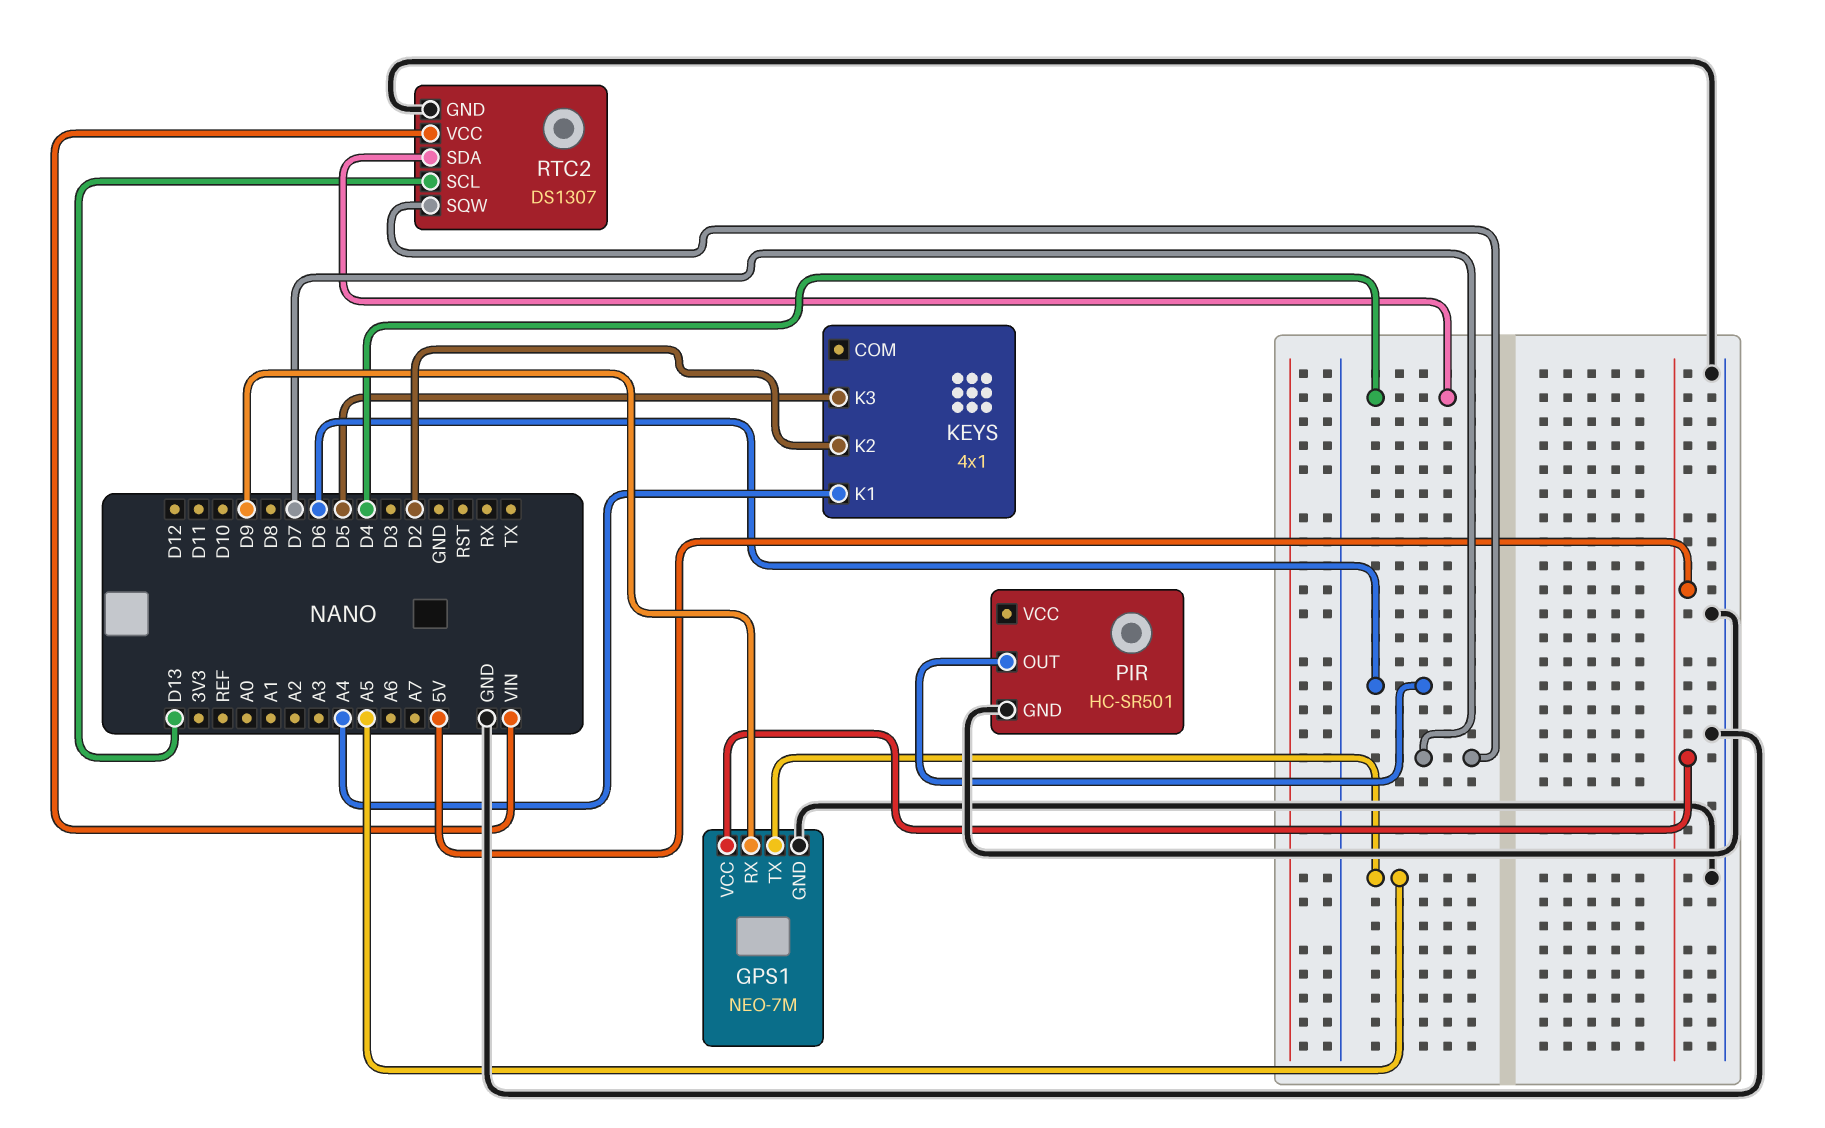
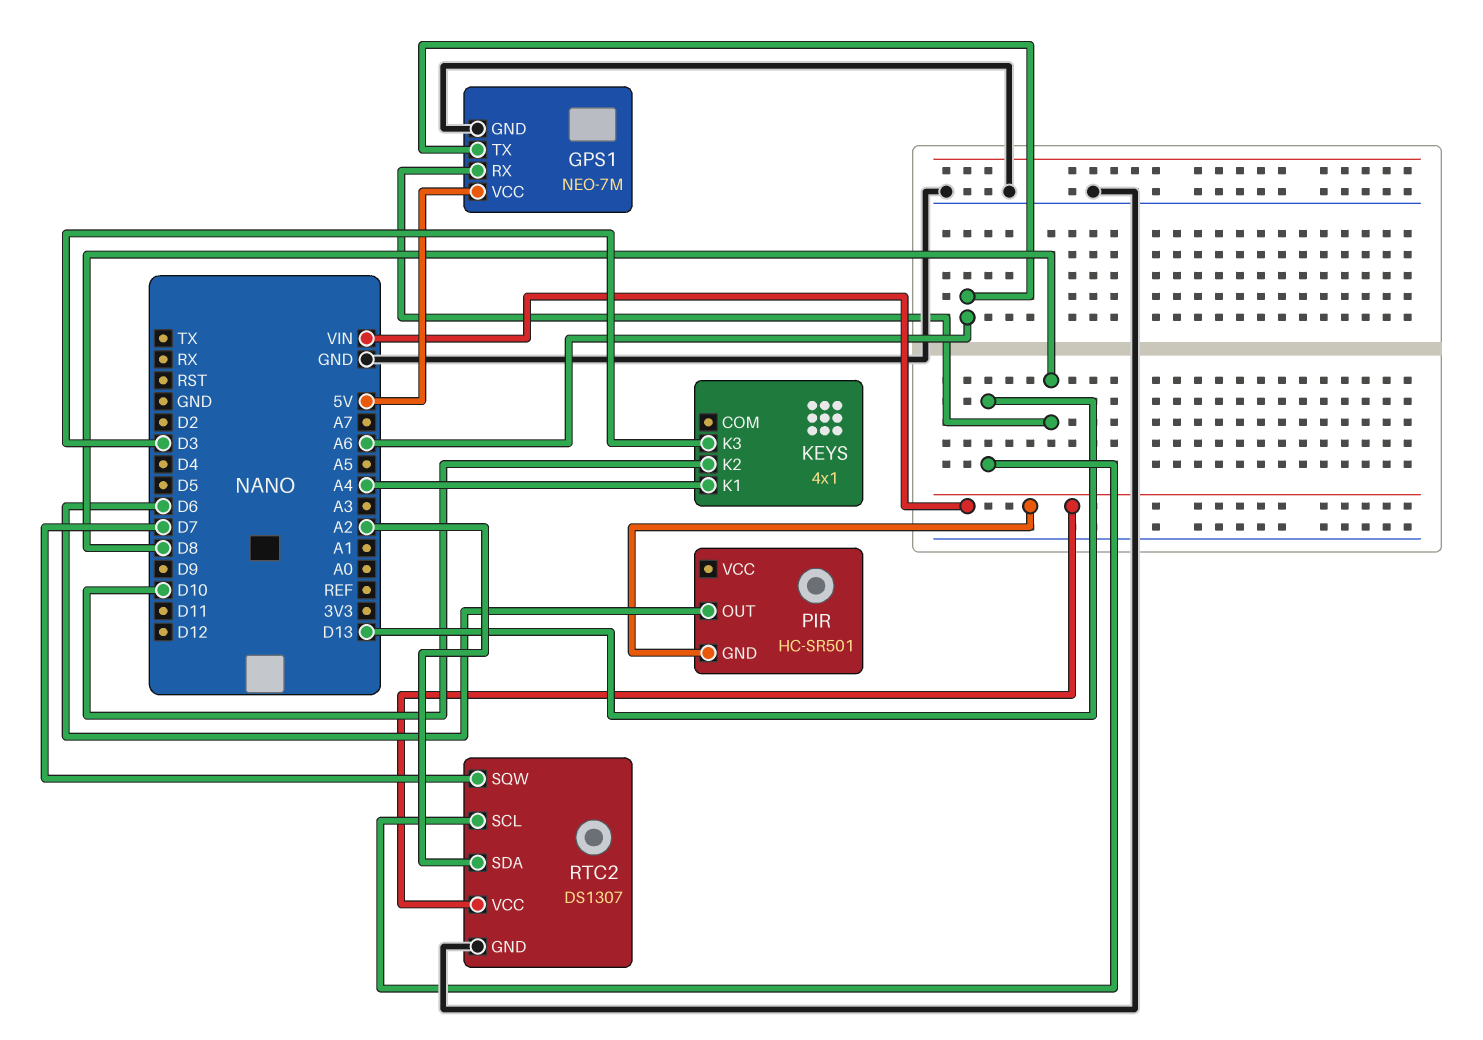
GPS1 pin RX: D9 -> D8
GPS1 pin TX: A5 -> A6
KEYS pin K2: D2 -> D10
KEYS pin K3: D5 -> D3
PIR pin GND: GND -> VIN
RTC2 pin SDA: D4 -> A2

